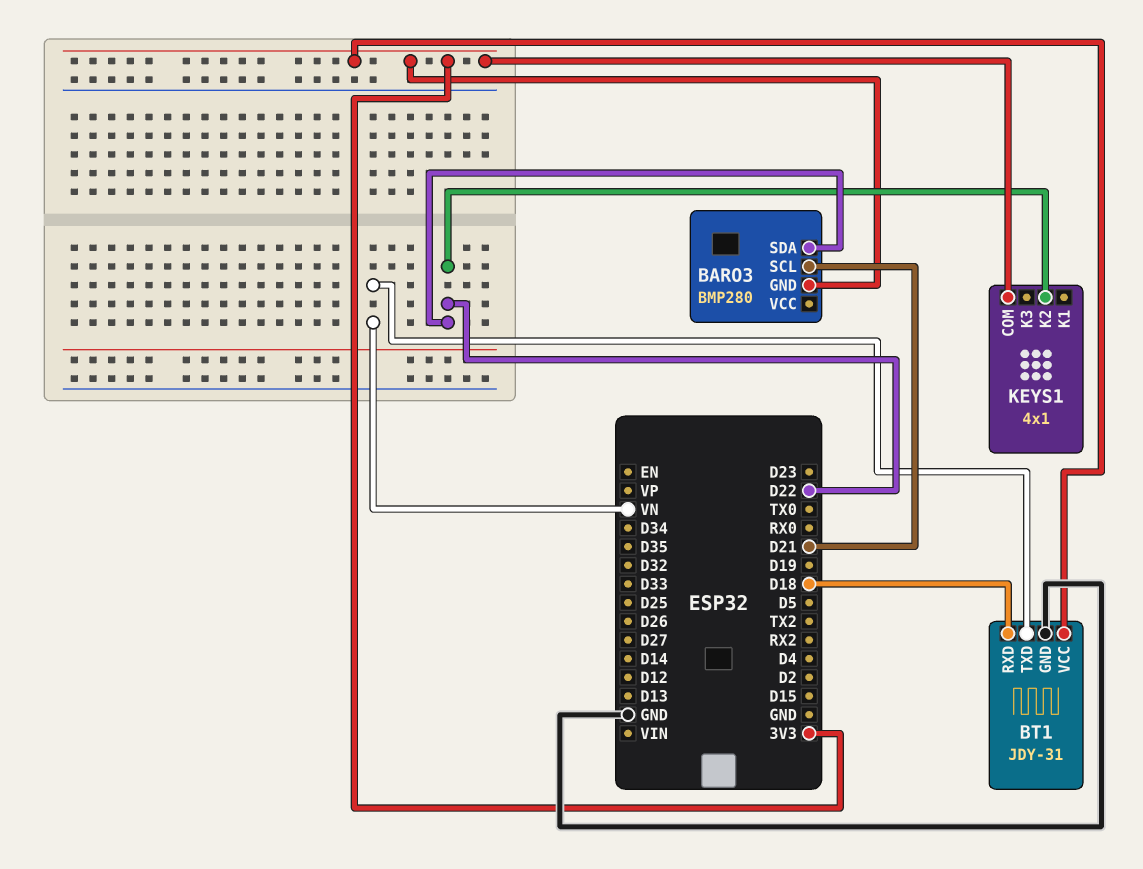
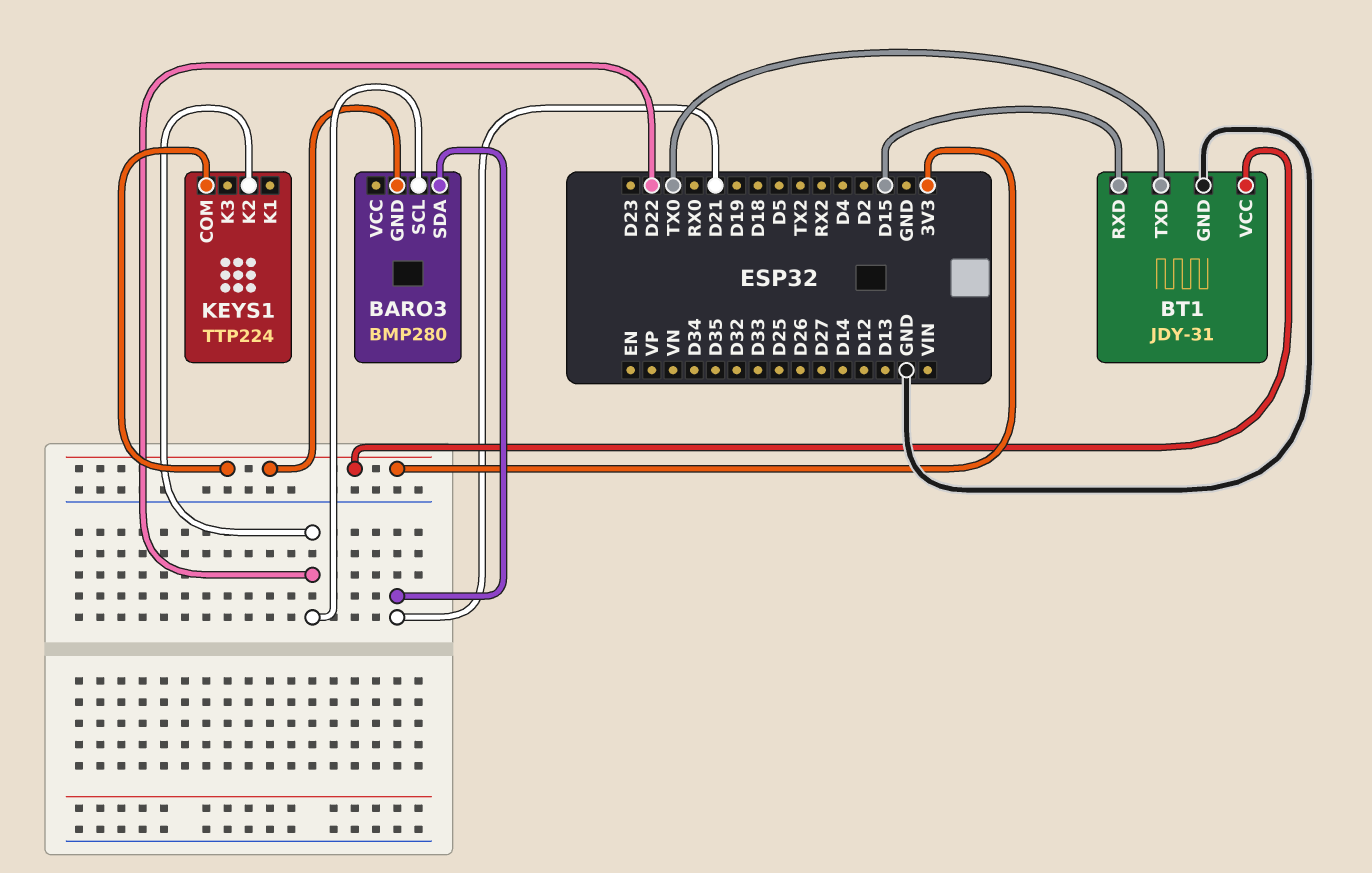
BARO3 pin SCL: D21 -> D22
BARO3 pin SDA: D22 -> D21
BT1 pin RXD: D18 -> D15
BT1 pin TXD: VN -> TX0
KEYS1: 4x1 -> TTP224

